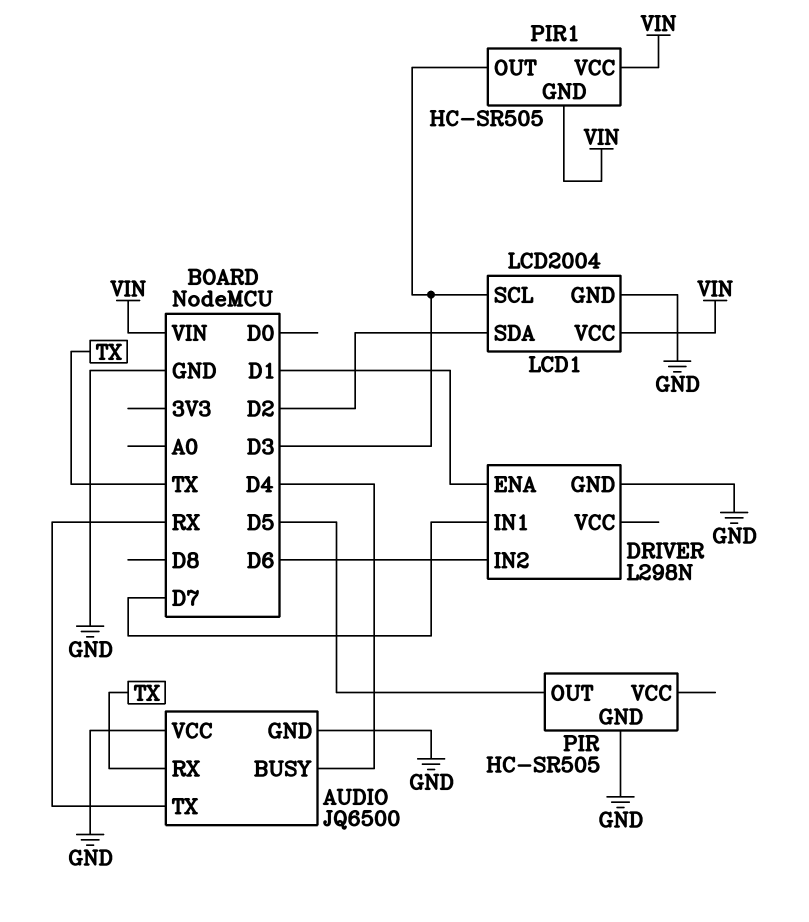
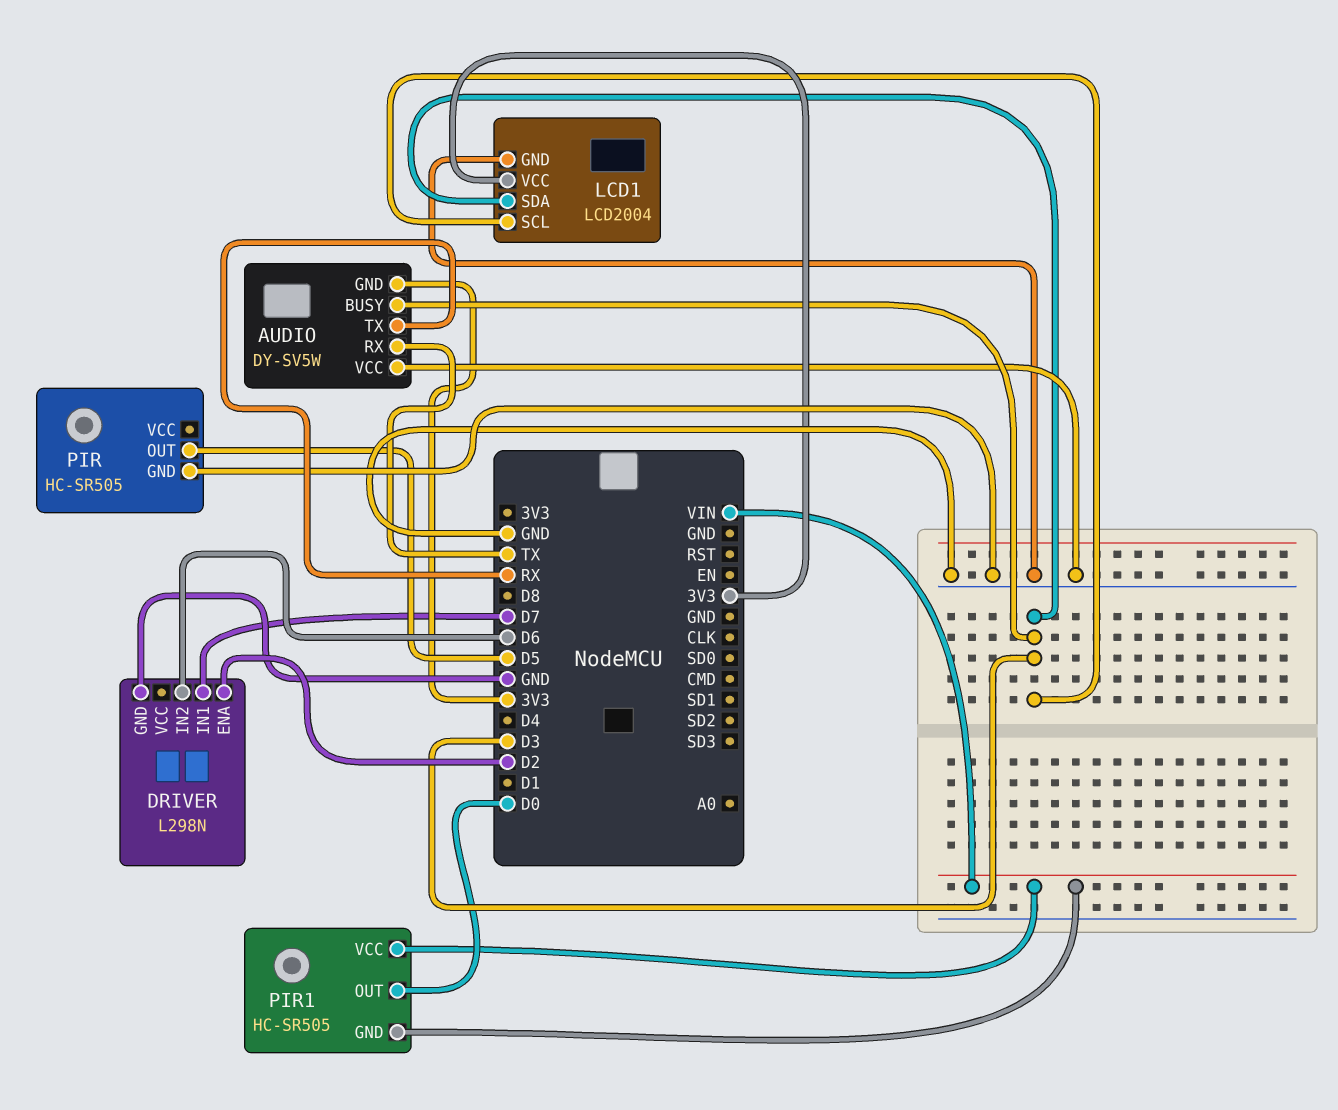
AUDIO: JQ6500 -> DY-SV5W
AUDIO pin BUSY: D4 -> D3
AUDIO pin GND: GND -> 3V3
DRIVER pin ENA: D1 -> D2
LCD1 pin SDA: D2 -> D3
LCD1 pin VCC: VIN -> 3V3
PIR1 pin OUT: D3 -> D0

